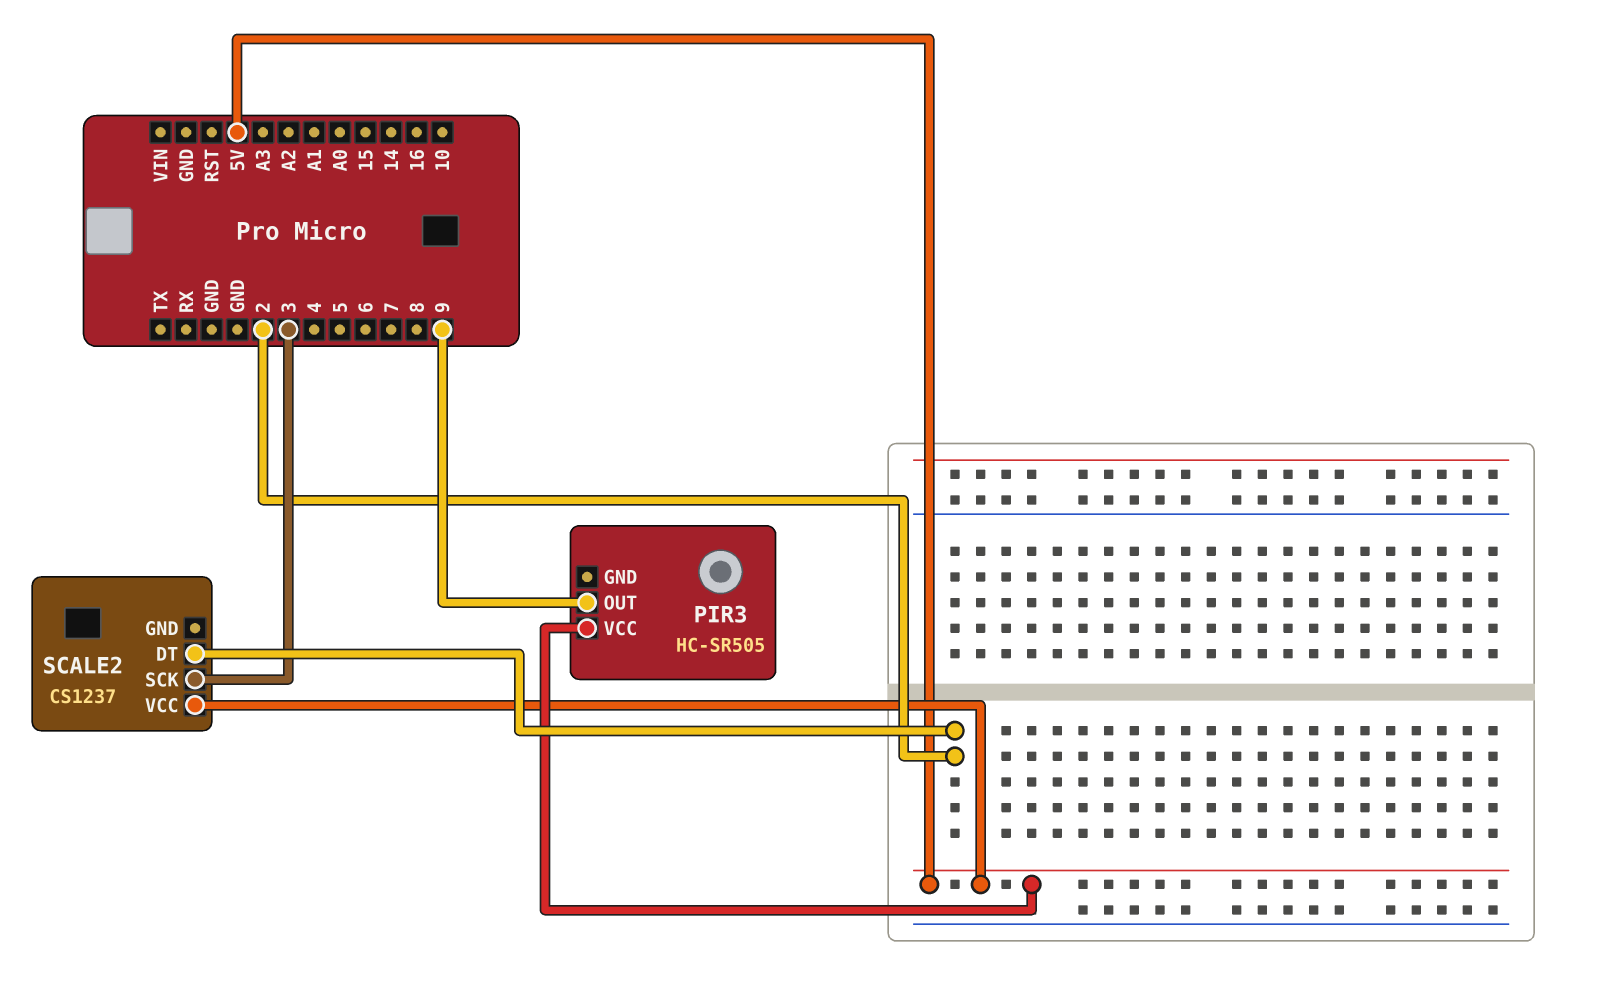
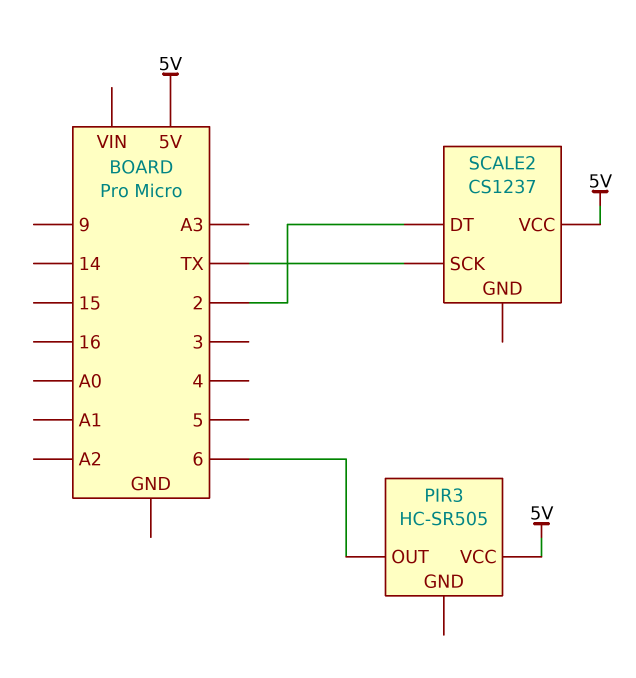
PIR3 pin OUT: 9 -> 6
SCALE2 pin SCK: 3 -> TX

